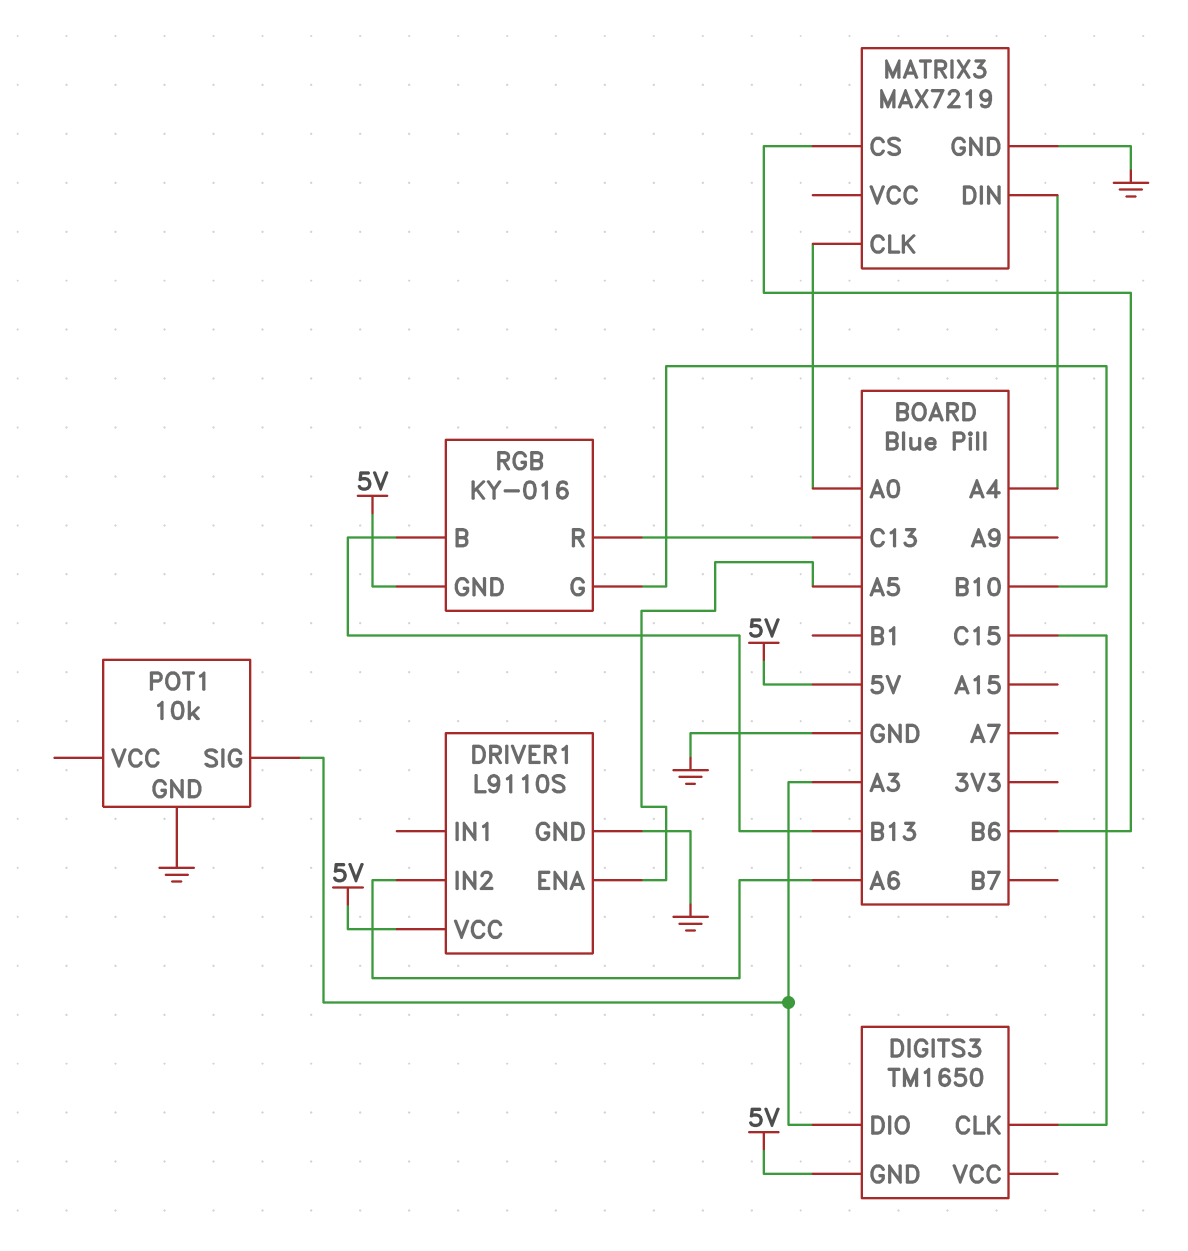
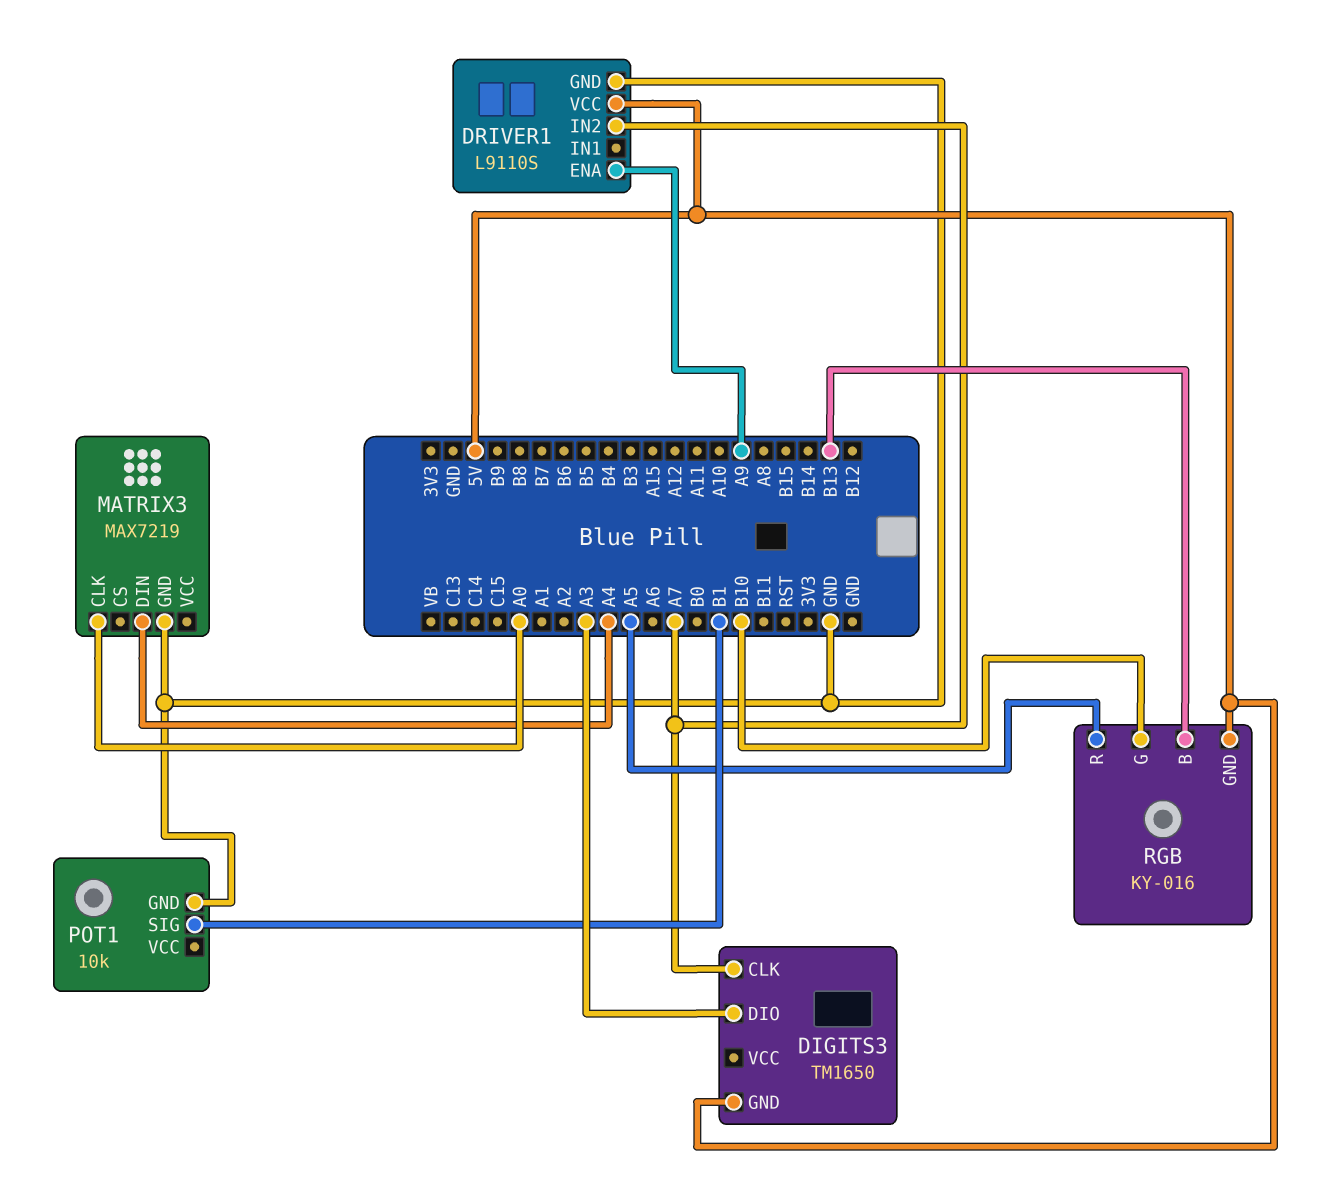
DIGITS3 pin CLK: C15 -> A7
DRIVER1 pin ENA: A5 -> A9
DRIVER1 pin IN2: A6 -> A7
MATRIX3 pin CS: B6 -> none
POT1 pin SIG: A3 -> B1
RGB pin R: C13 -> A5

